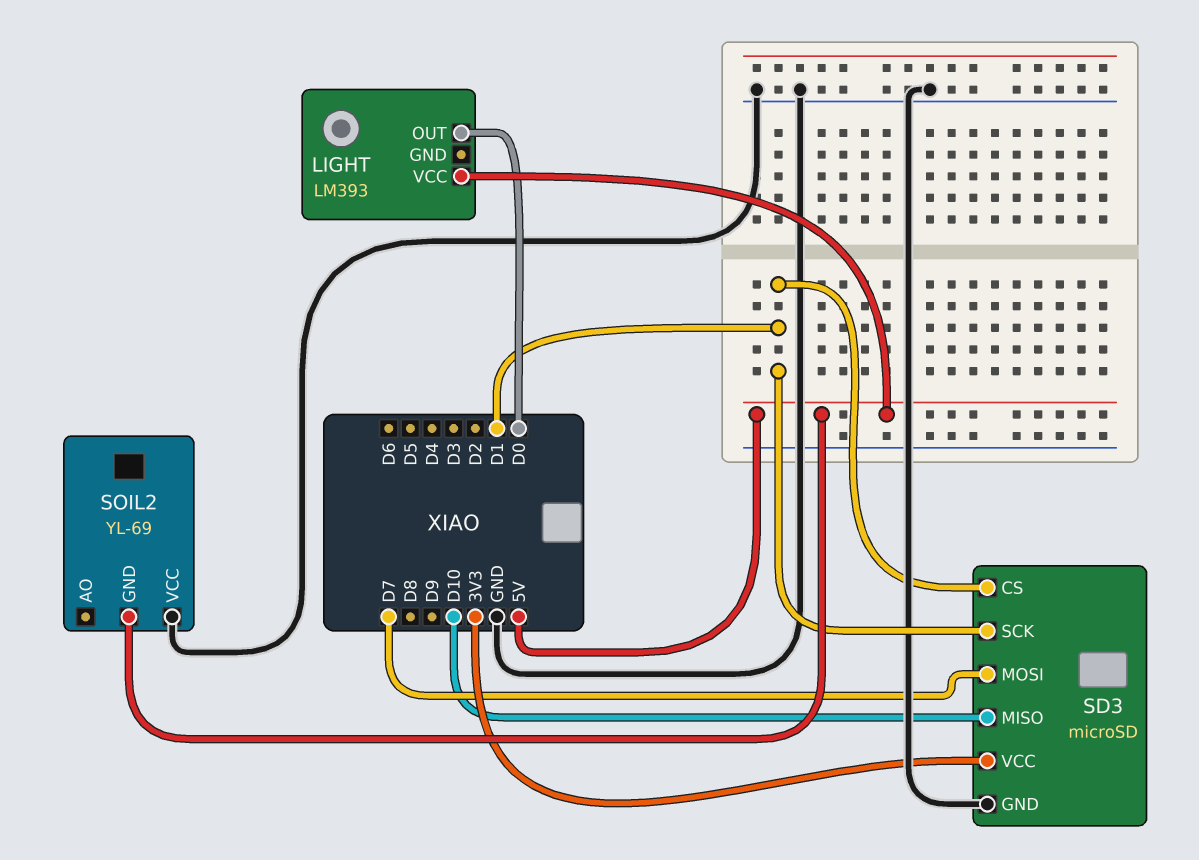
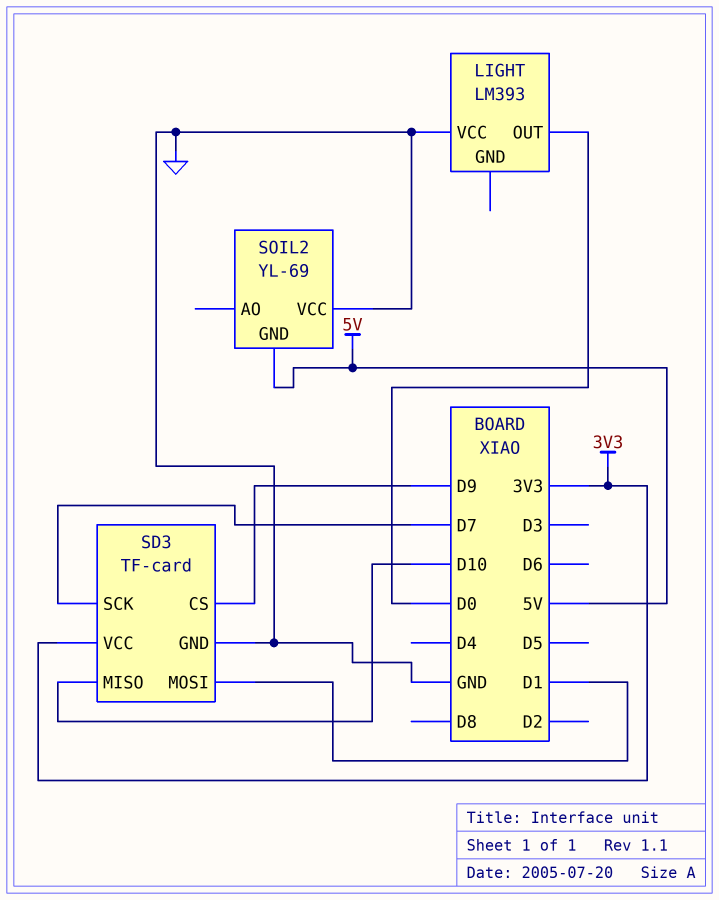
LIGHT pin VCC: 5V -> GND
SD3: microSD -> TF-card
SD3 pin CS: D1 -> D9
SD3 pin MOSI: D7 -> D1
SD3 pin SCK: D1 -> D7

